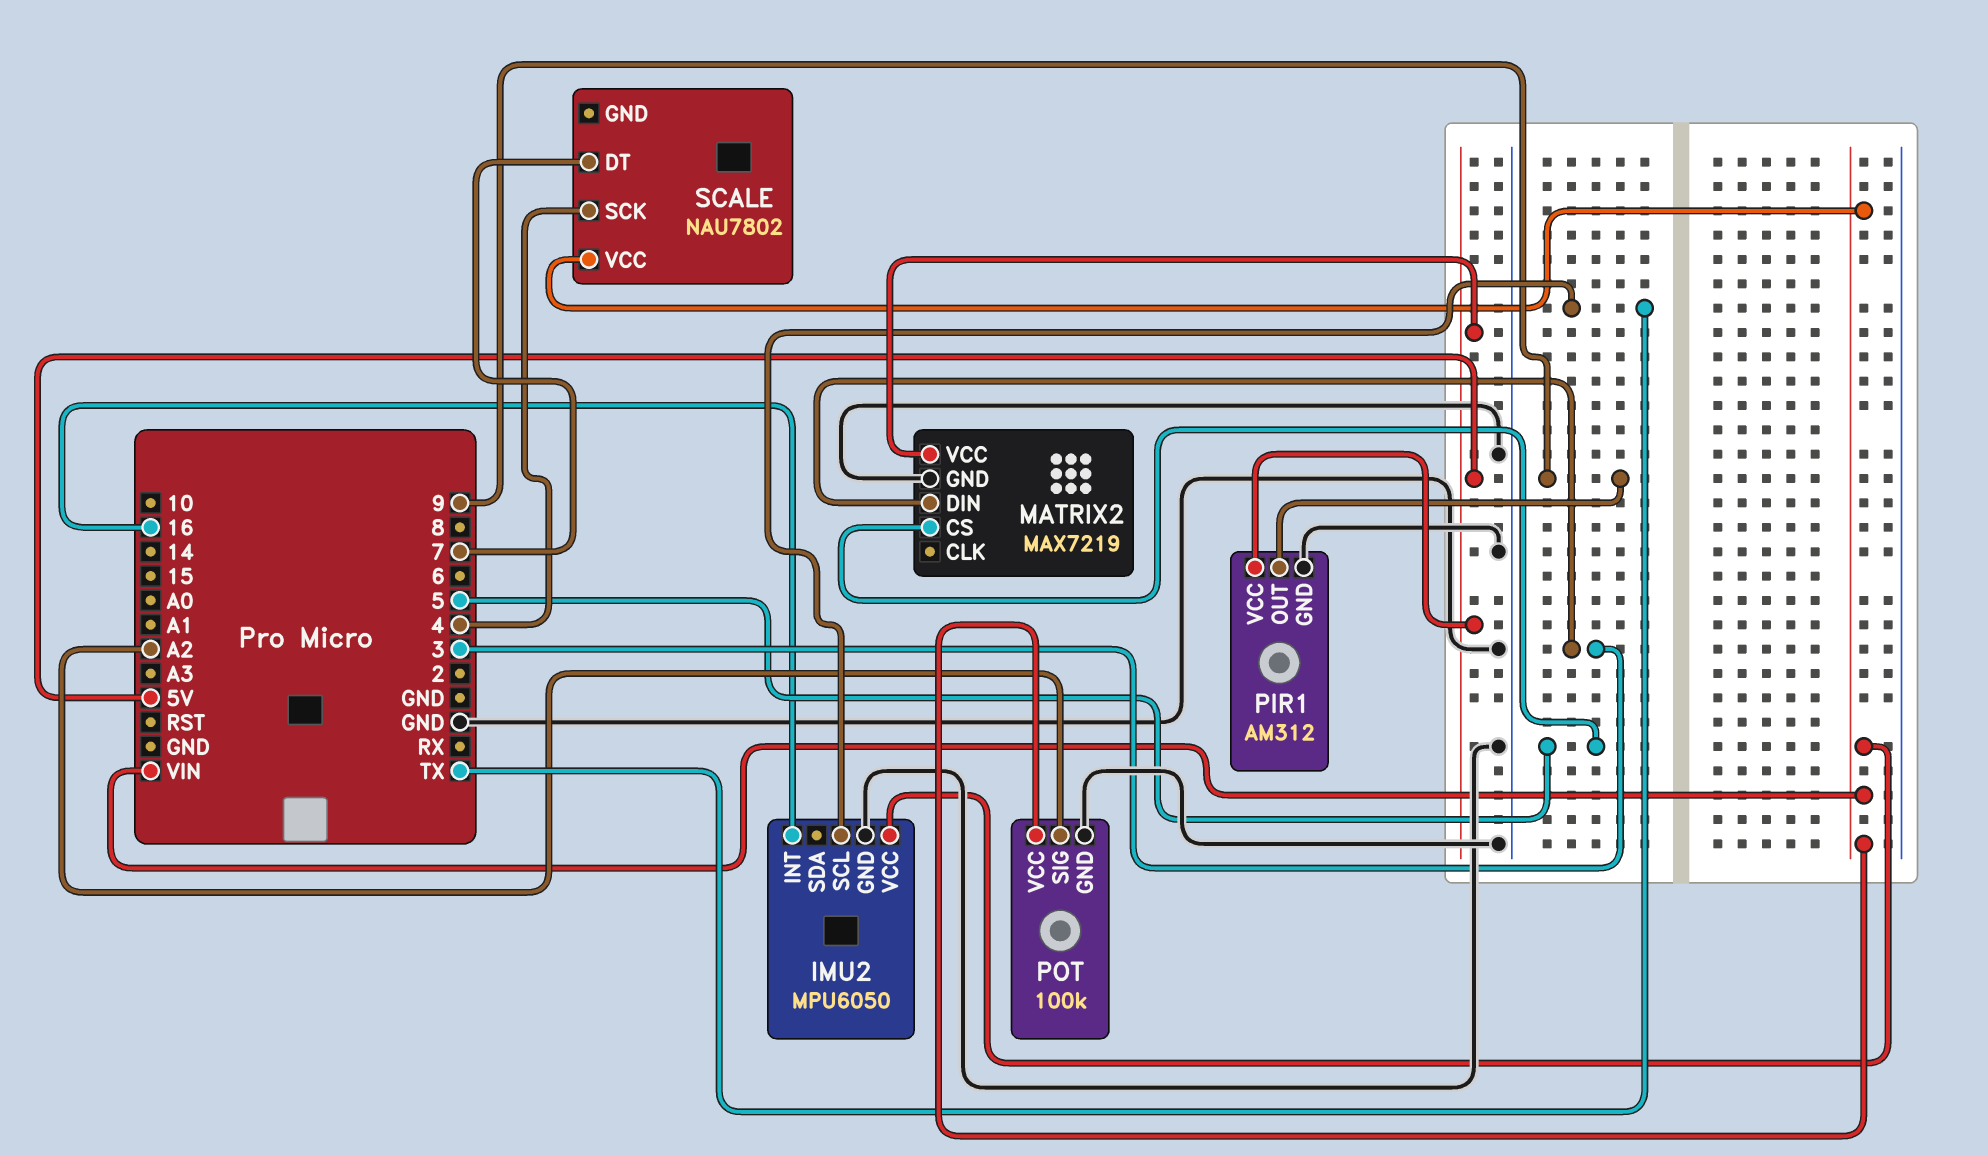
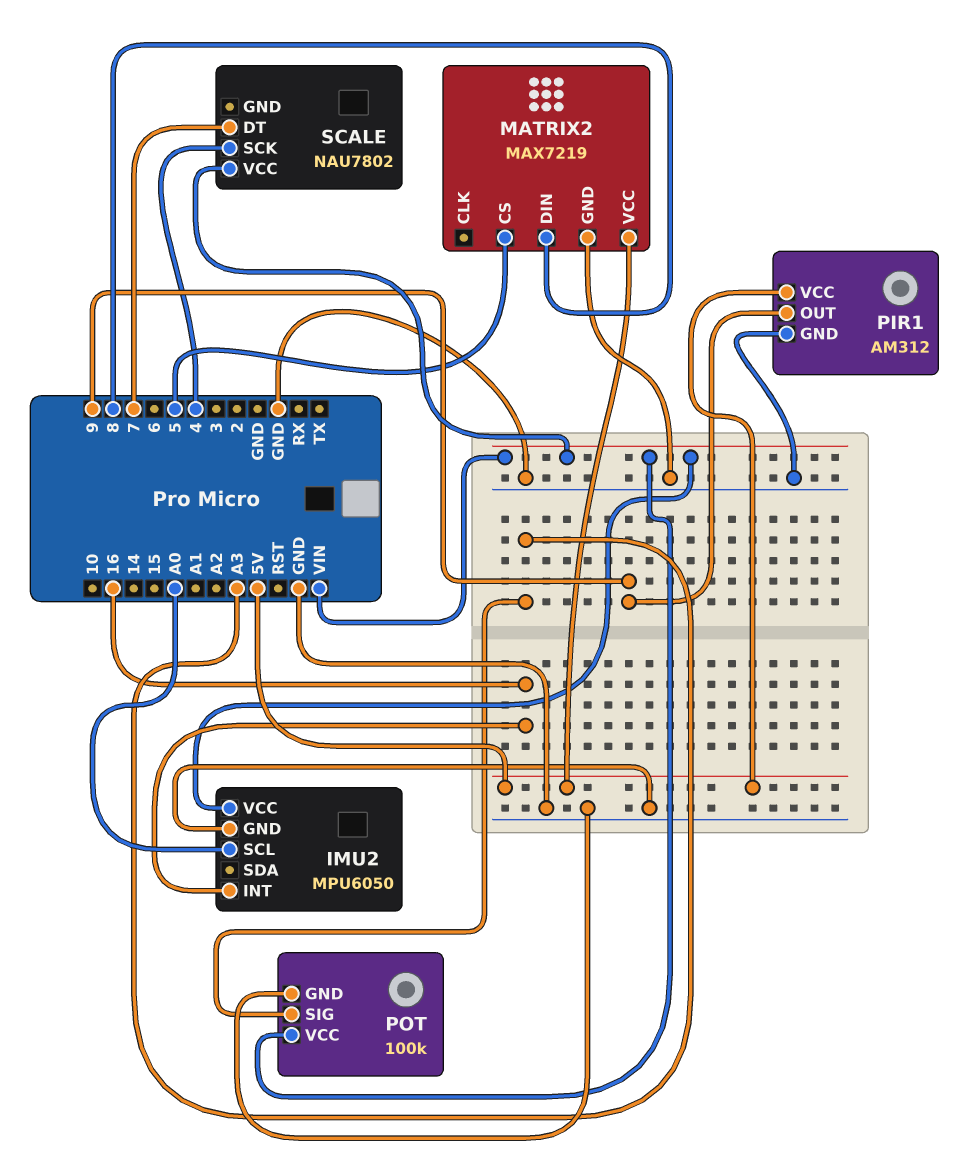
IMU2 pin SCL: TX -> A0
MATRIX2 pin DIN: 3 -> 8
POT pin SIG: A2 -> A3

